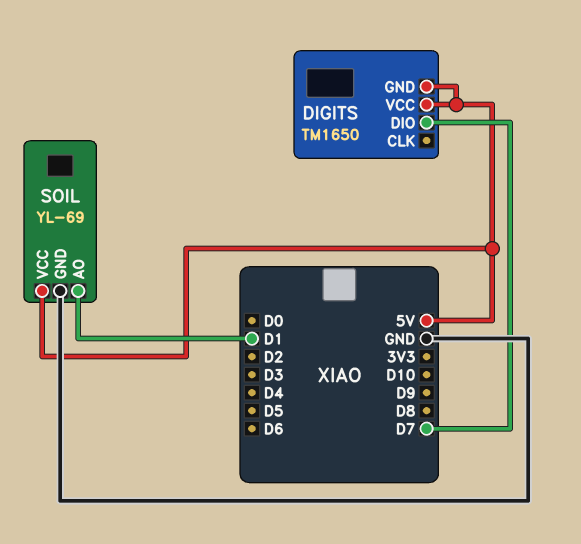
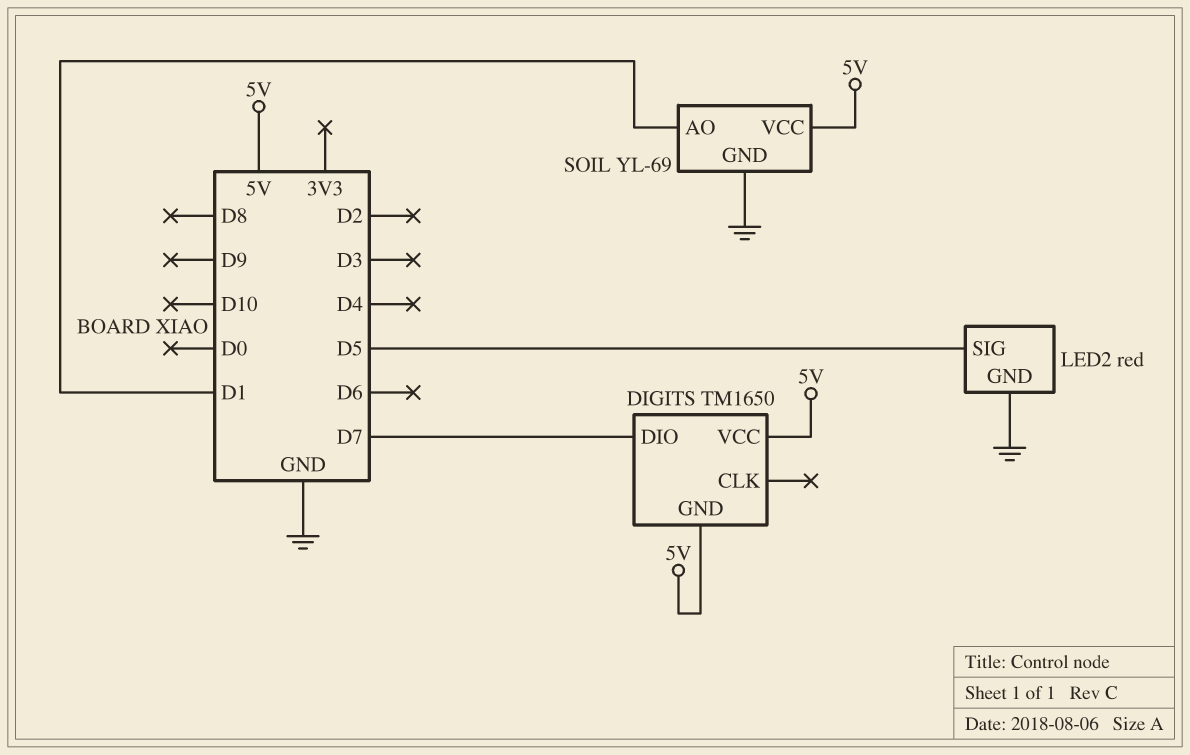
LED2: none -> red
LED2 pin GND: none -> GND
LED2 pin SIG: none -> D5

